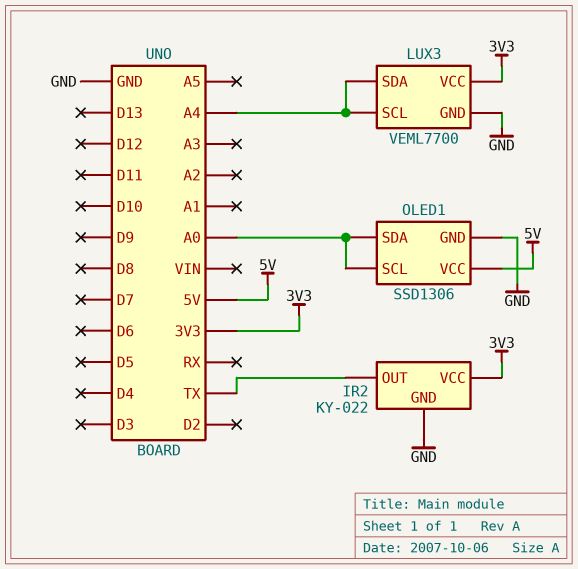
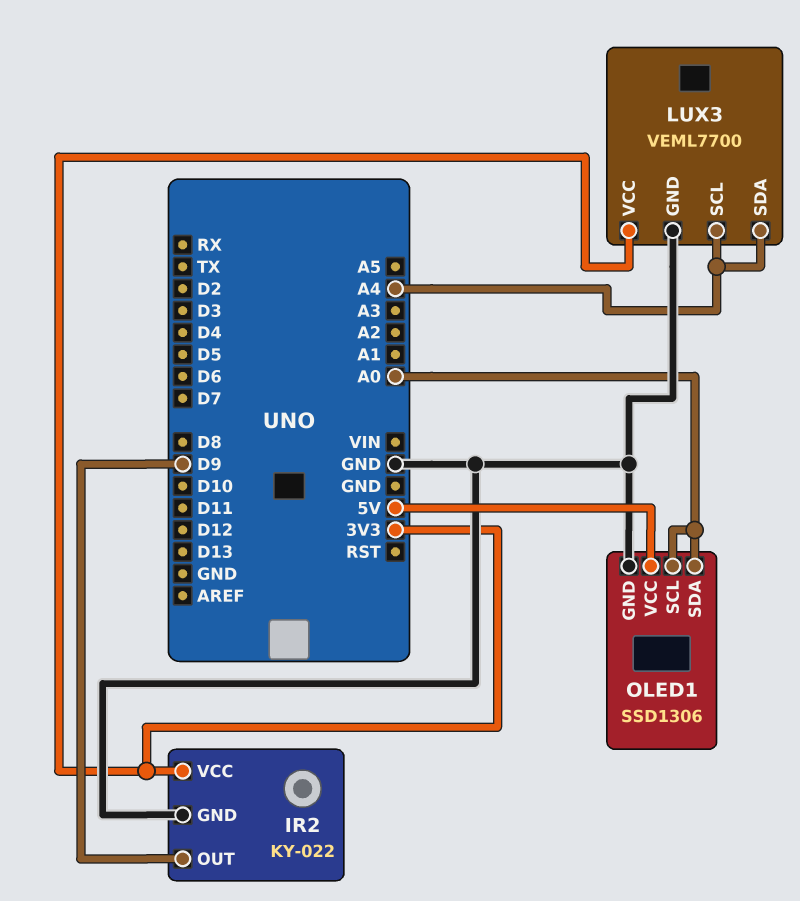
IR2 pin OUT: TX -> D9

